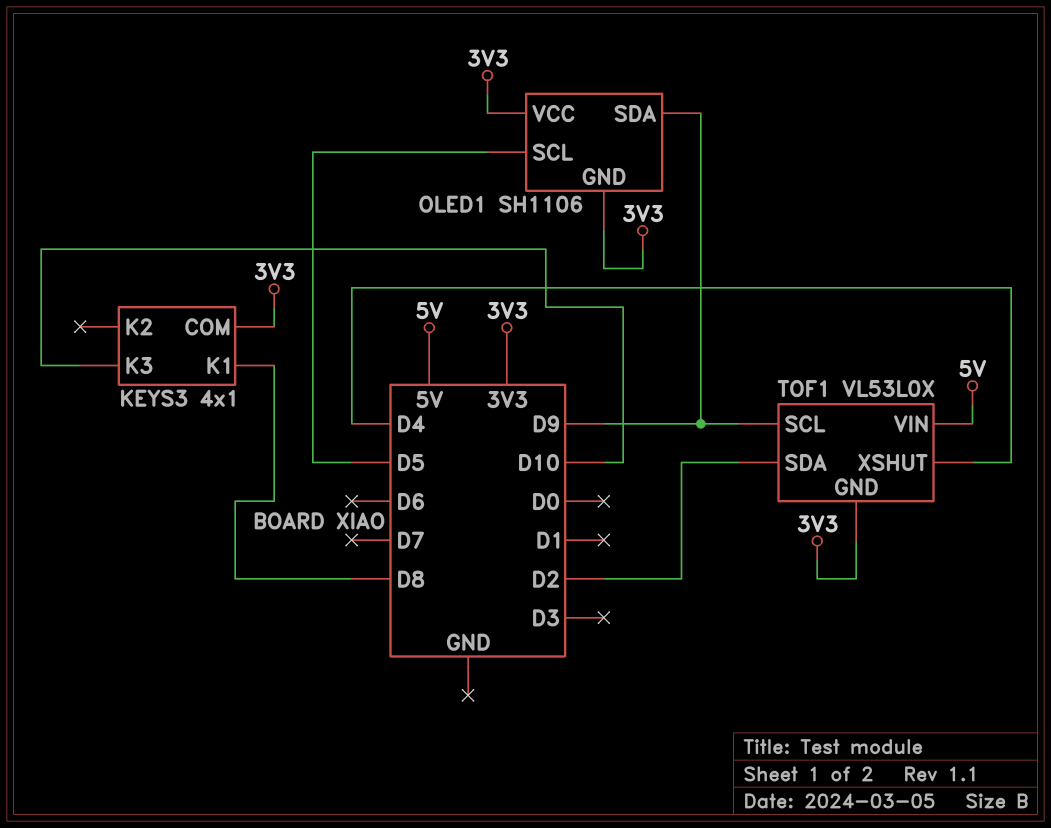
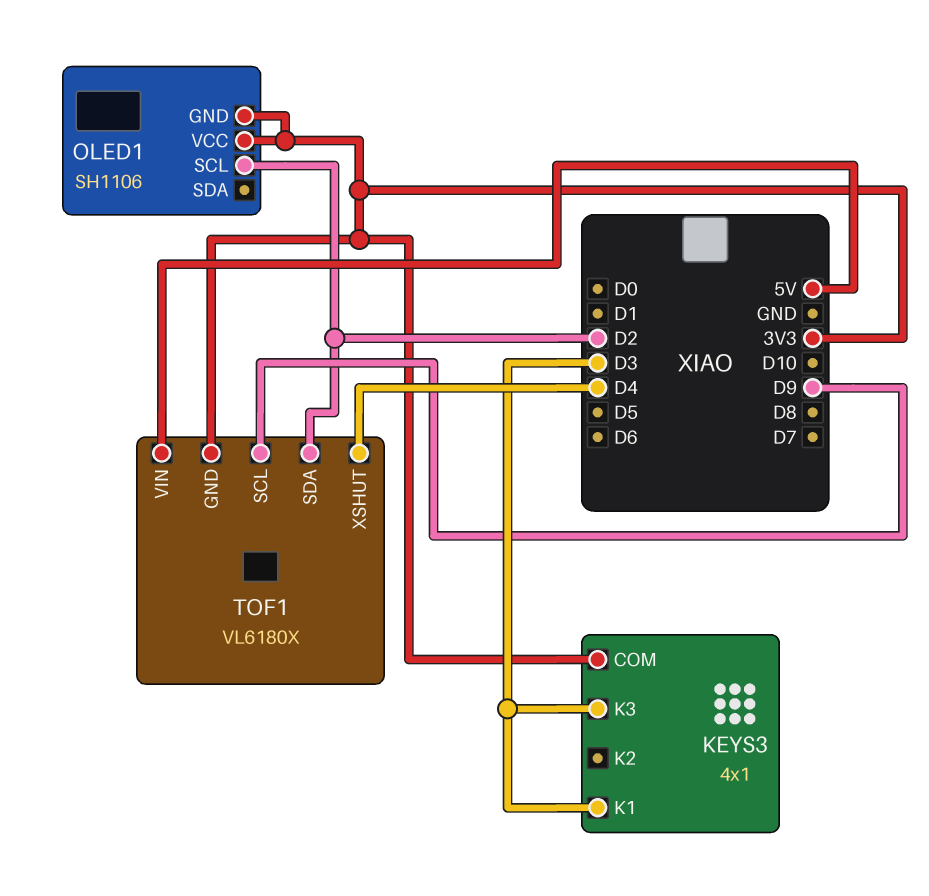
KEYS3 pin K1: D8 -> D3
KEYS3 pin K3: D10 -> D3
OLED1 pin SCL: D5 -> D2
OLED1 pin SDA: D9 -> none
TOF1: VL53L0X -> VL6180X

